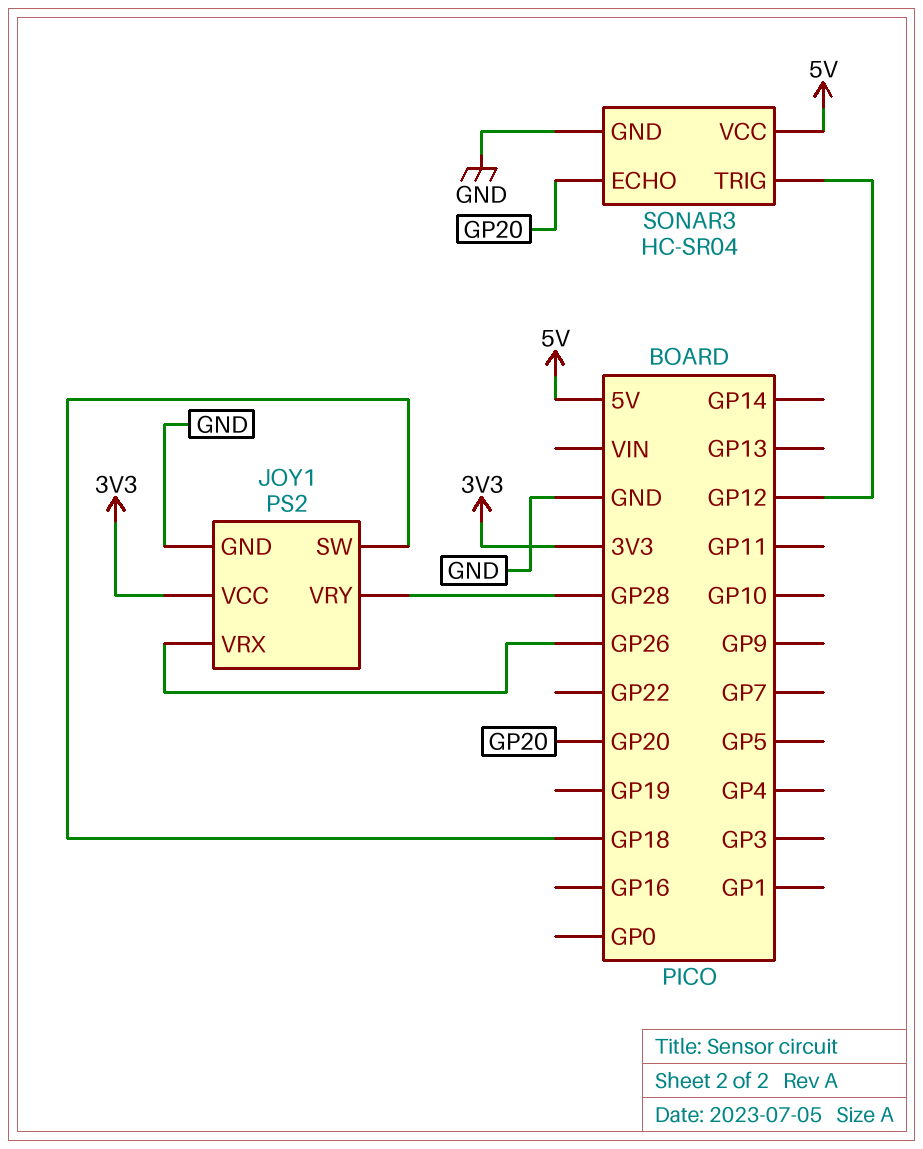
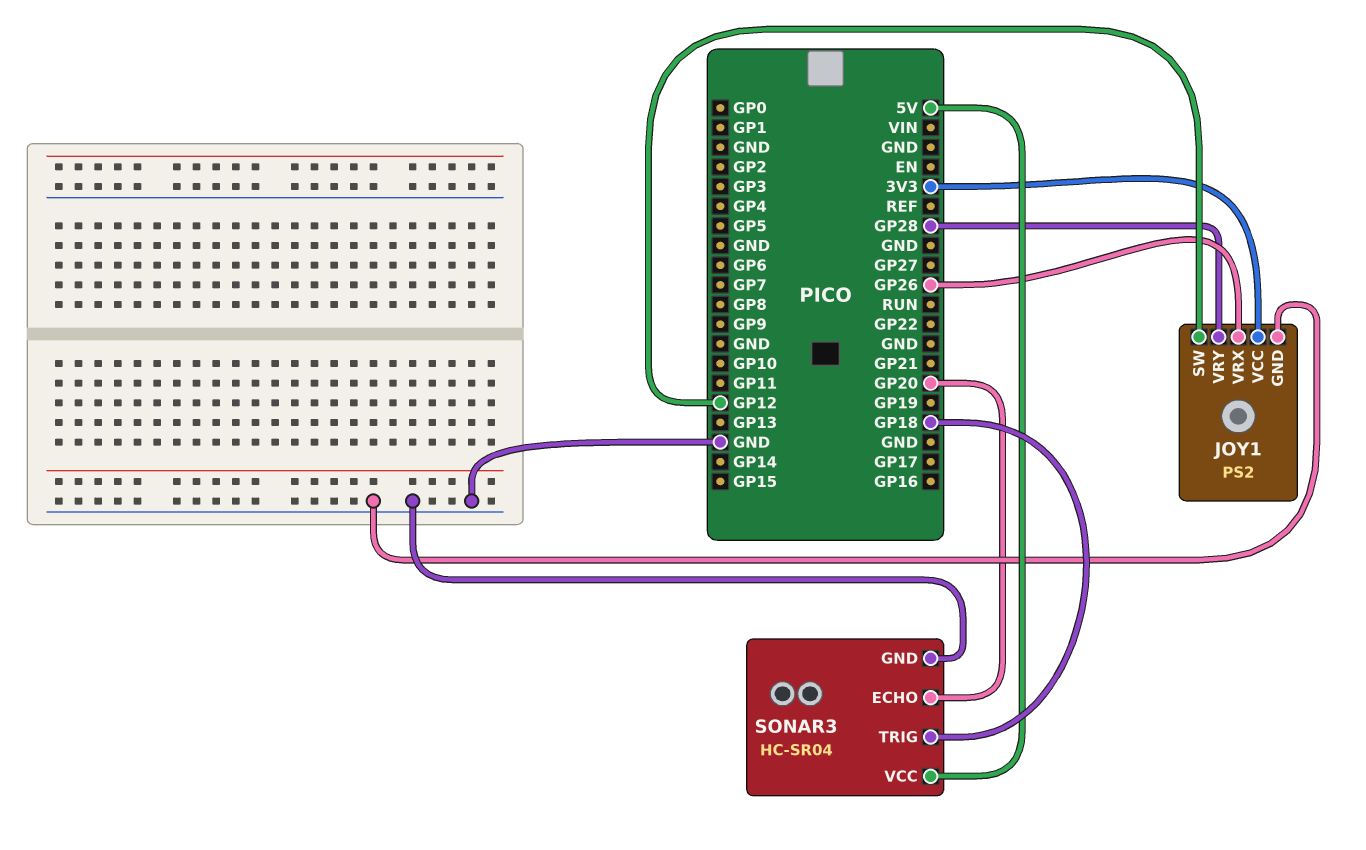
JOY1 pin SW: GP18 -> GP12
SONAR3 pin TRIG: GP12 -> GP18

